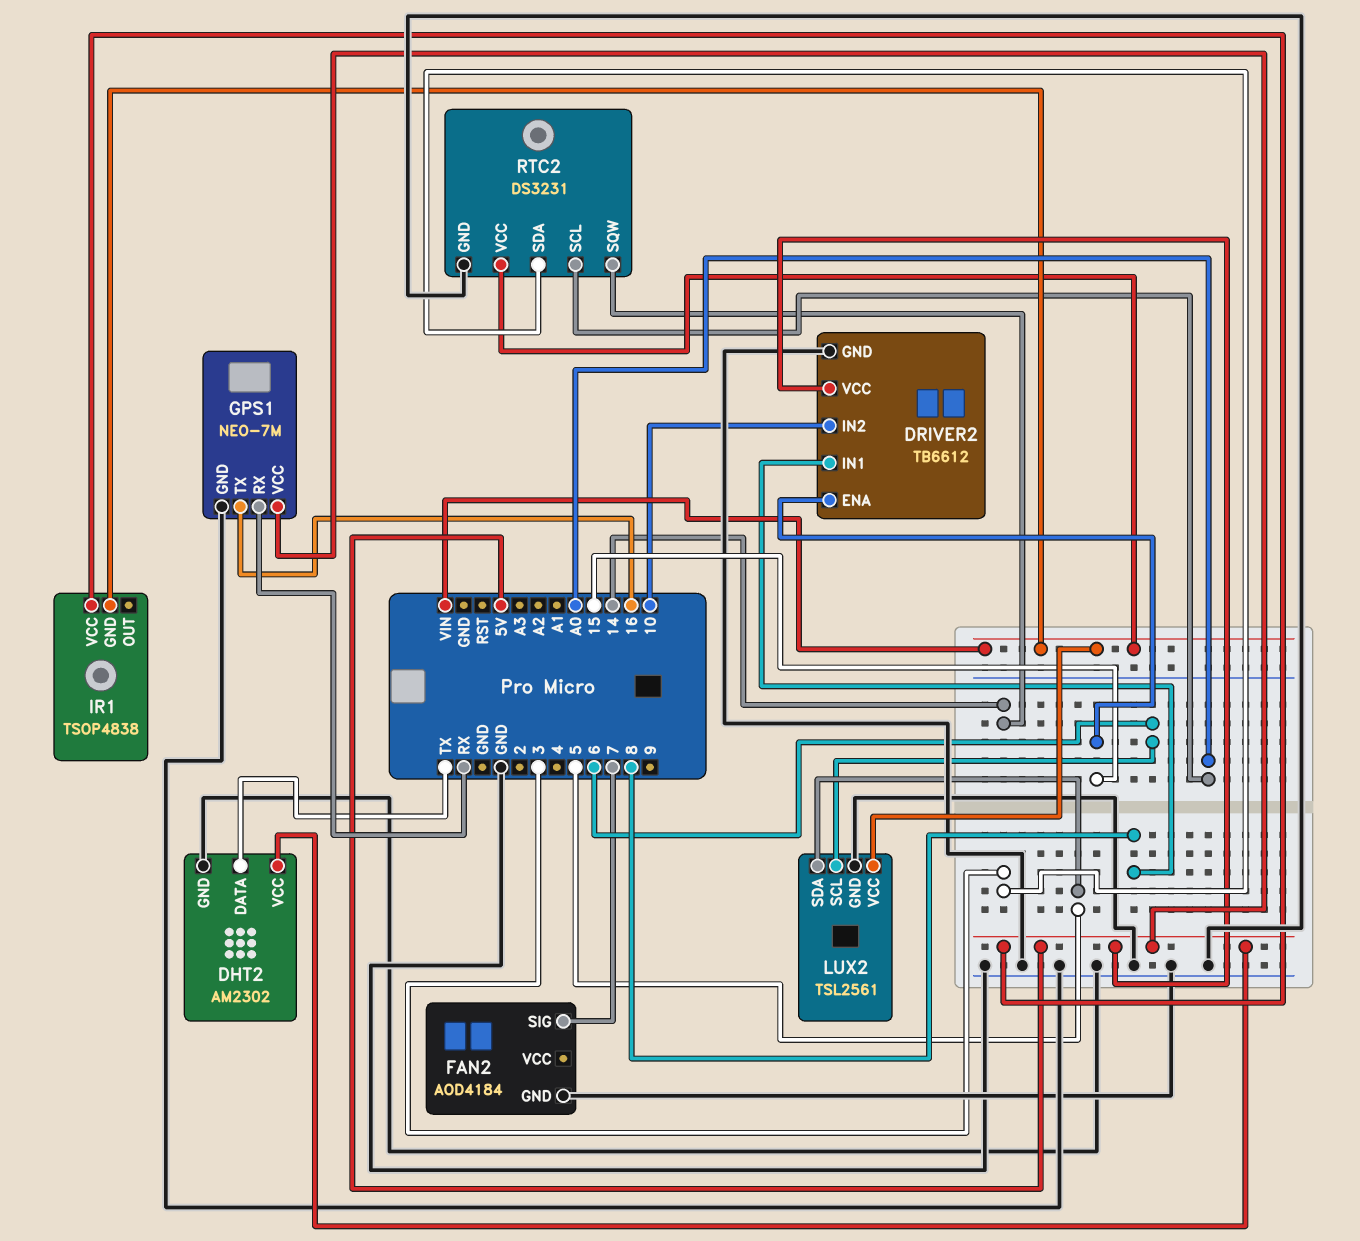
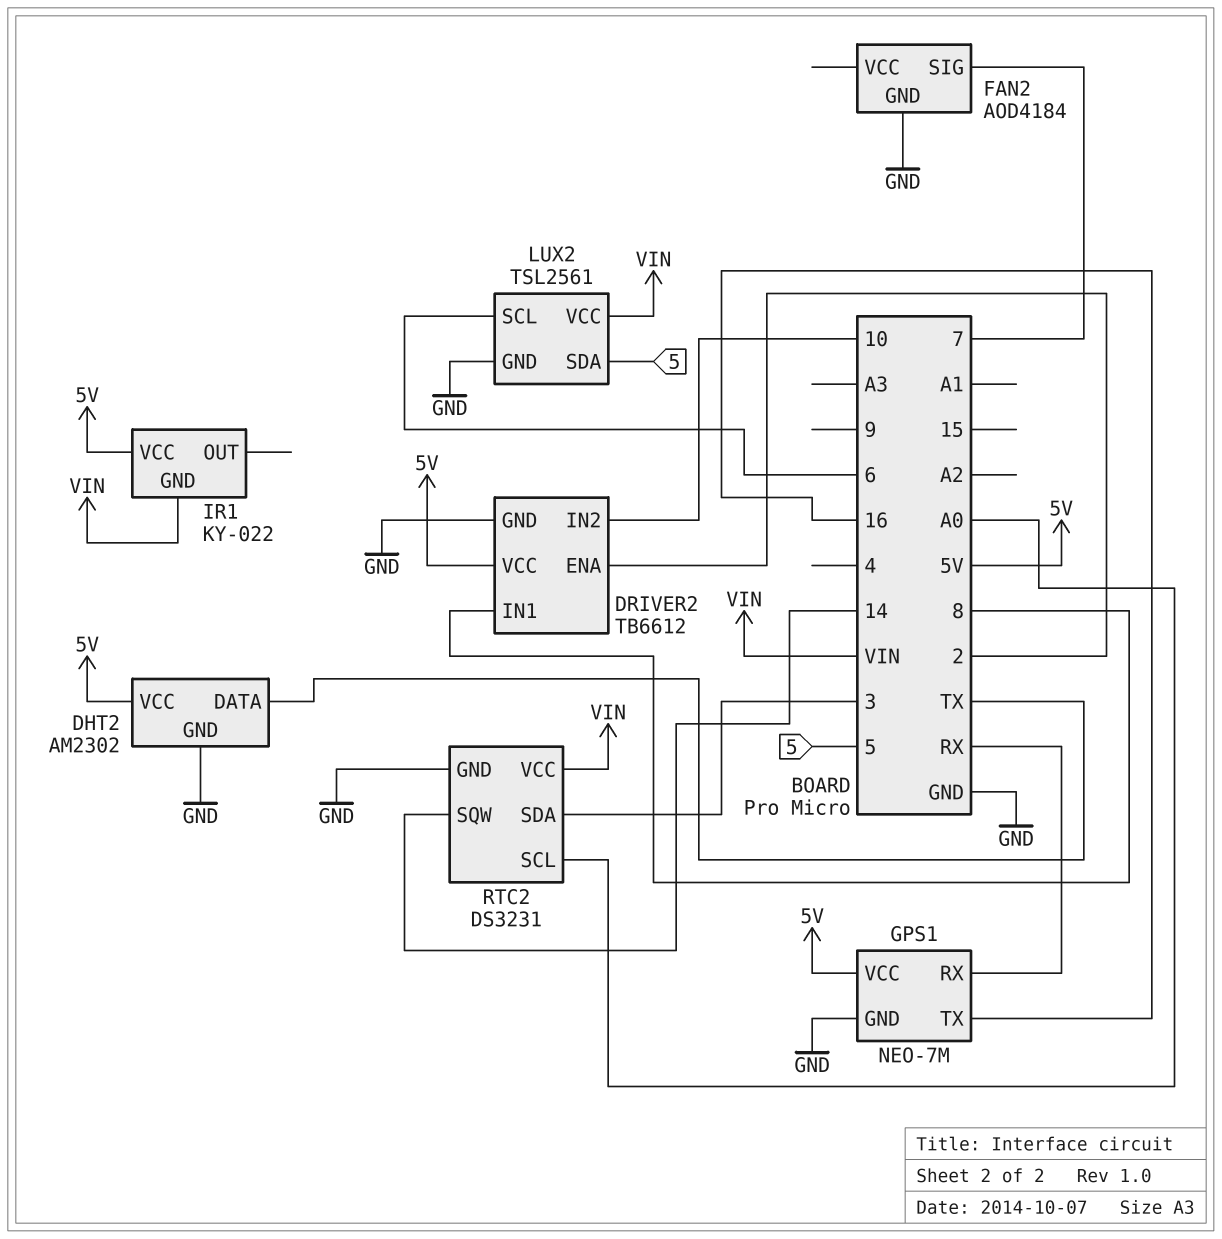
DRIVER2 pin ENA: 15 -> 2
IR1: TSOP4838 -> KY-022

